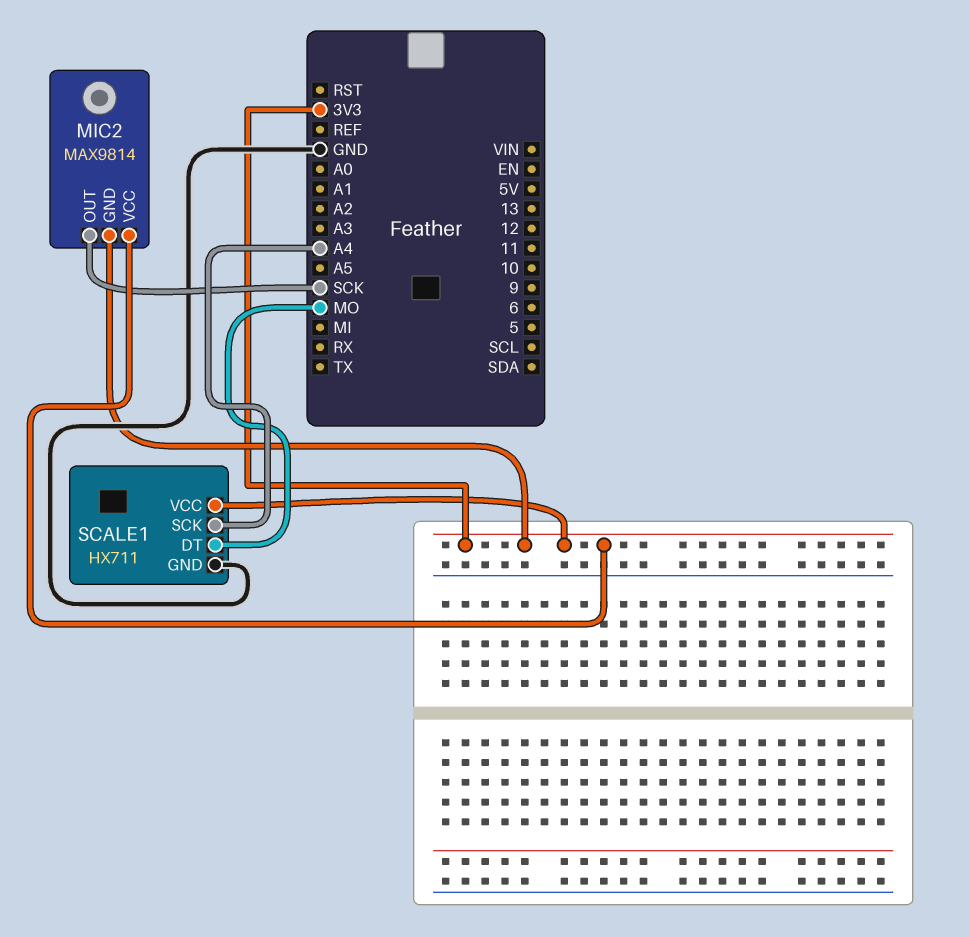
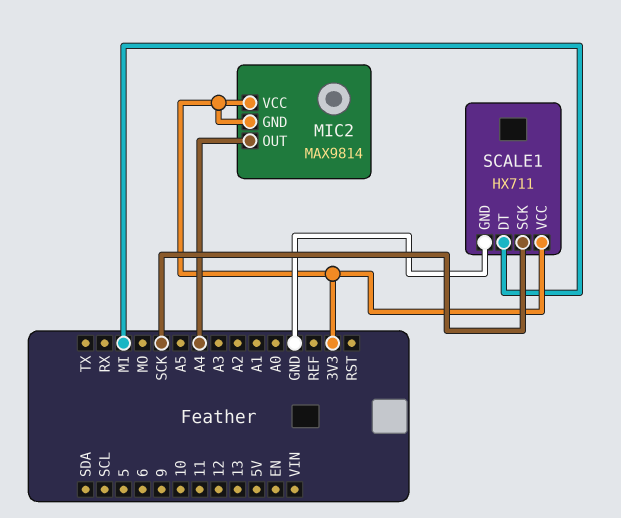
MIC2 pin OUT: SCK -> A4
SCALE1 pin DT: MO -> MI
SCALE1 pin SCK: A4 -> SCK

